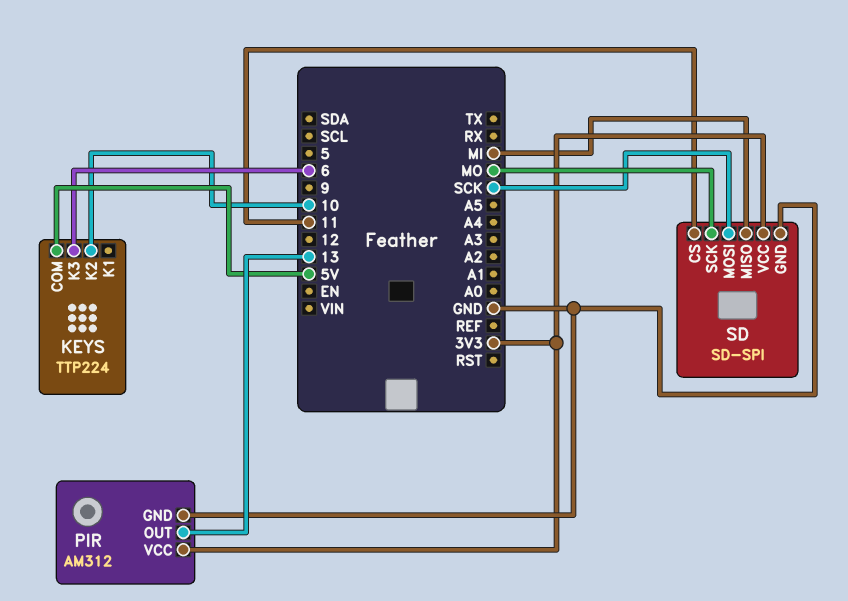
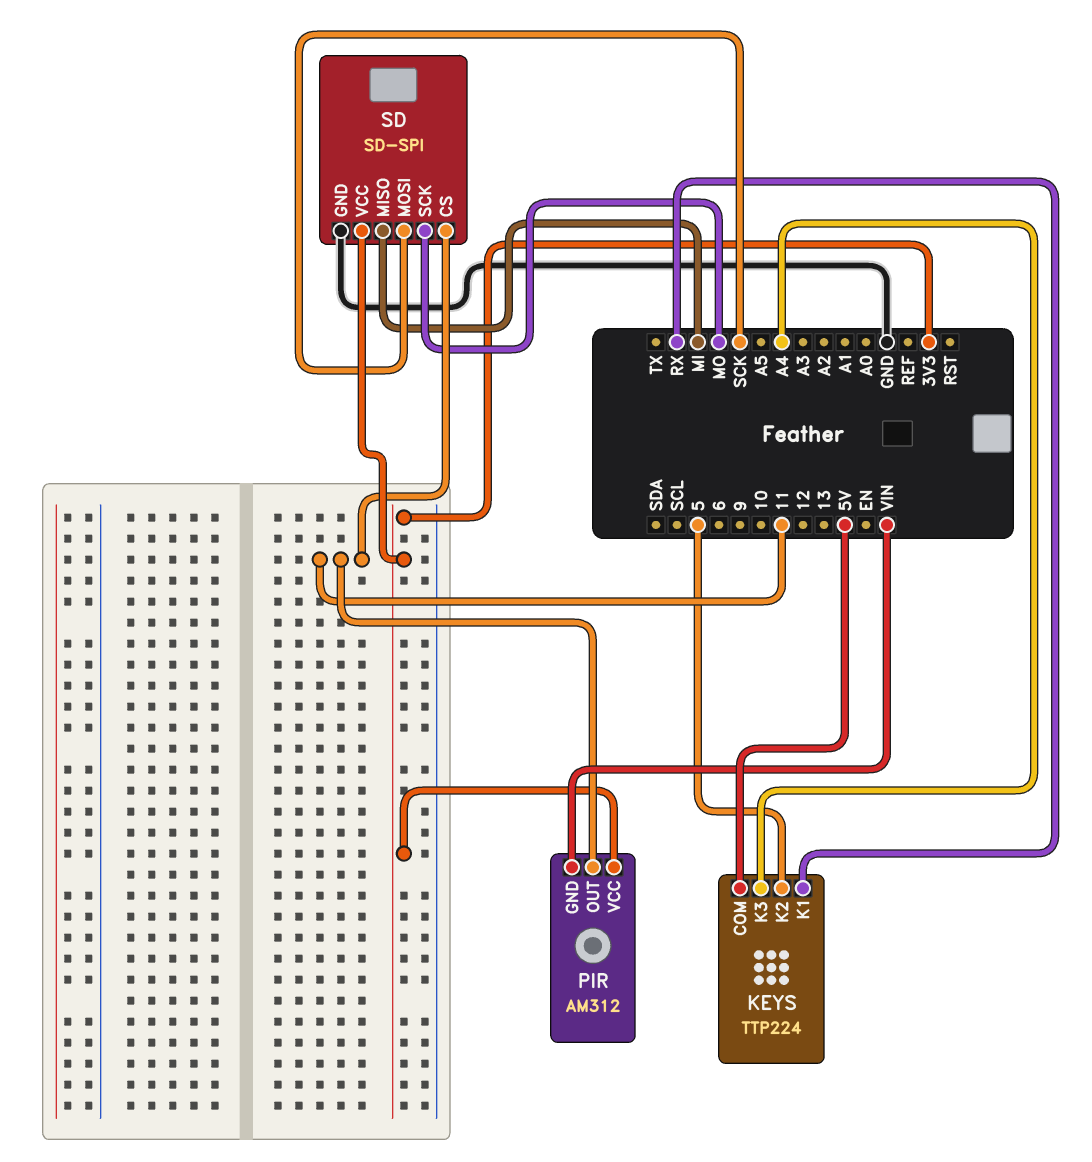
KEYS pin K1: none -> RX
KEYS pin K2: 10 -> 5
KEYS pin K3: 6 -> A4
PIR pin GND: GND -> VIN
PIR pin OUT: 13 -> 11

